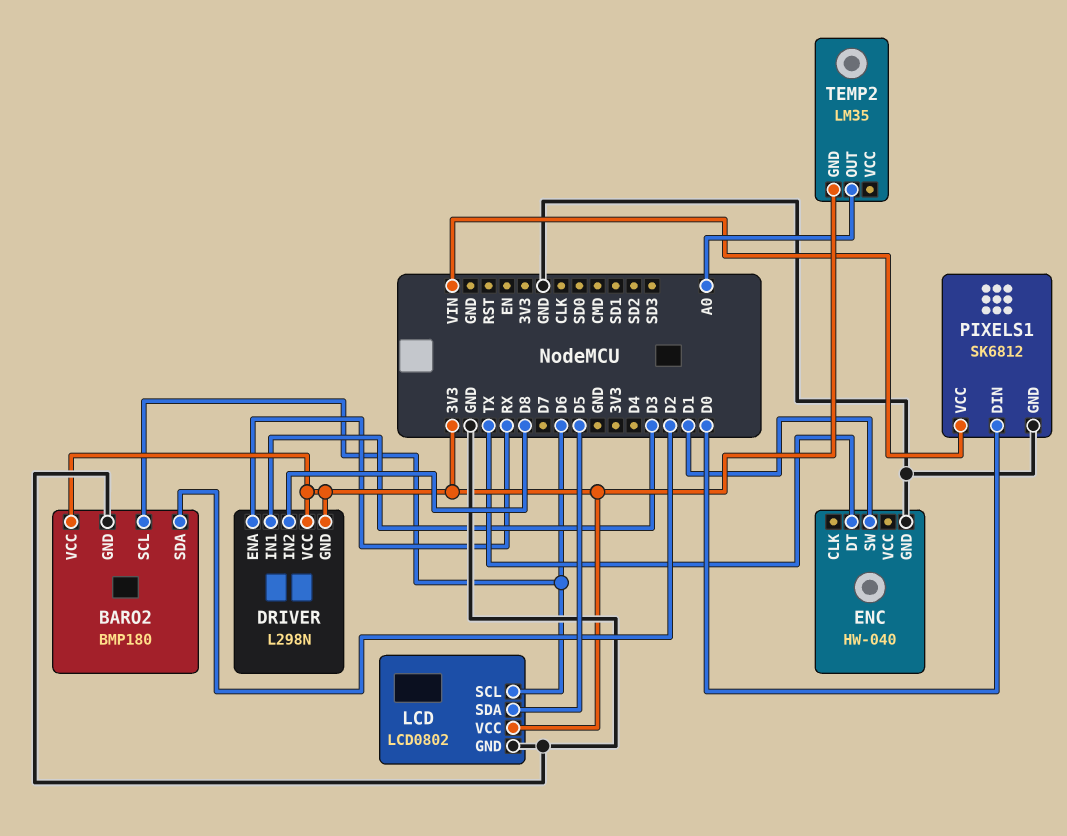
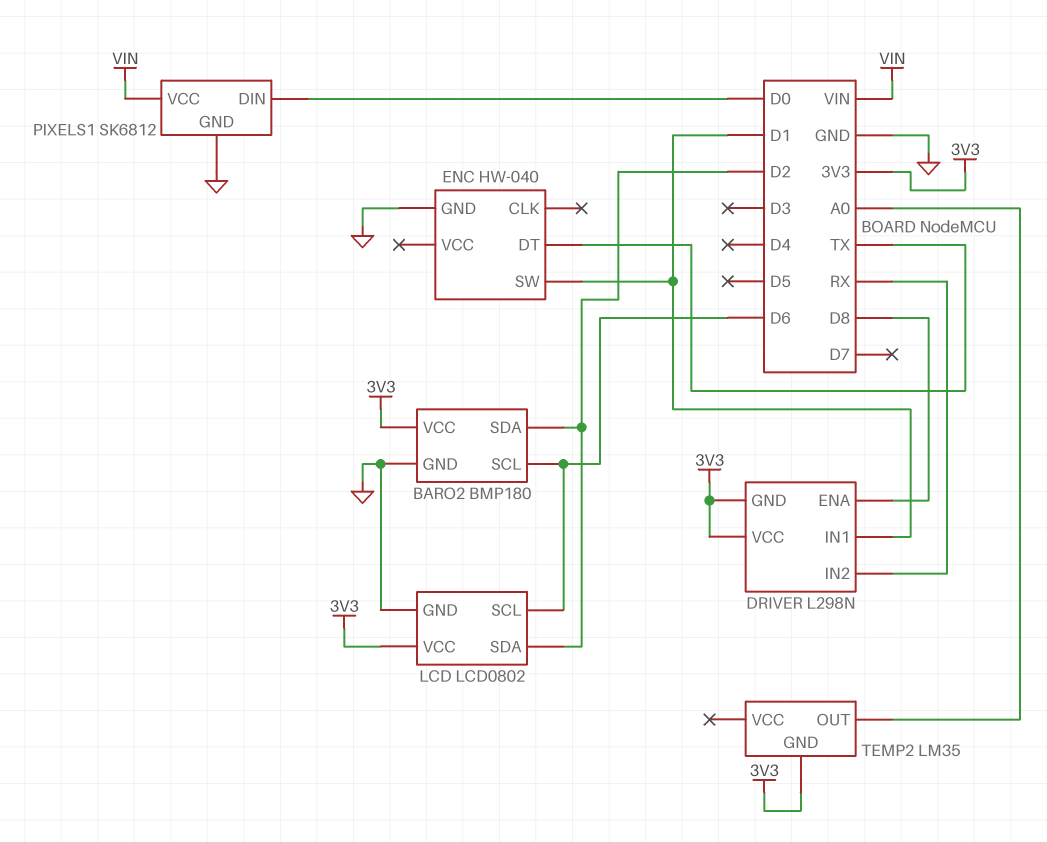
DRIVER pin ENA: RX -> D8
DRIVER pin IN1: D3 -> D1
DRIVER pin IN2: D8 -> RX
LCD pin SDA: D5 -> D2

